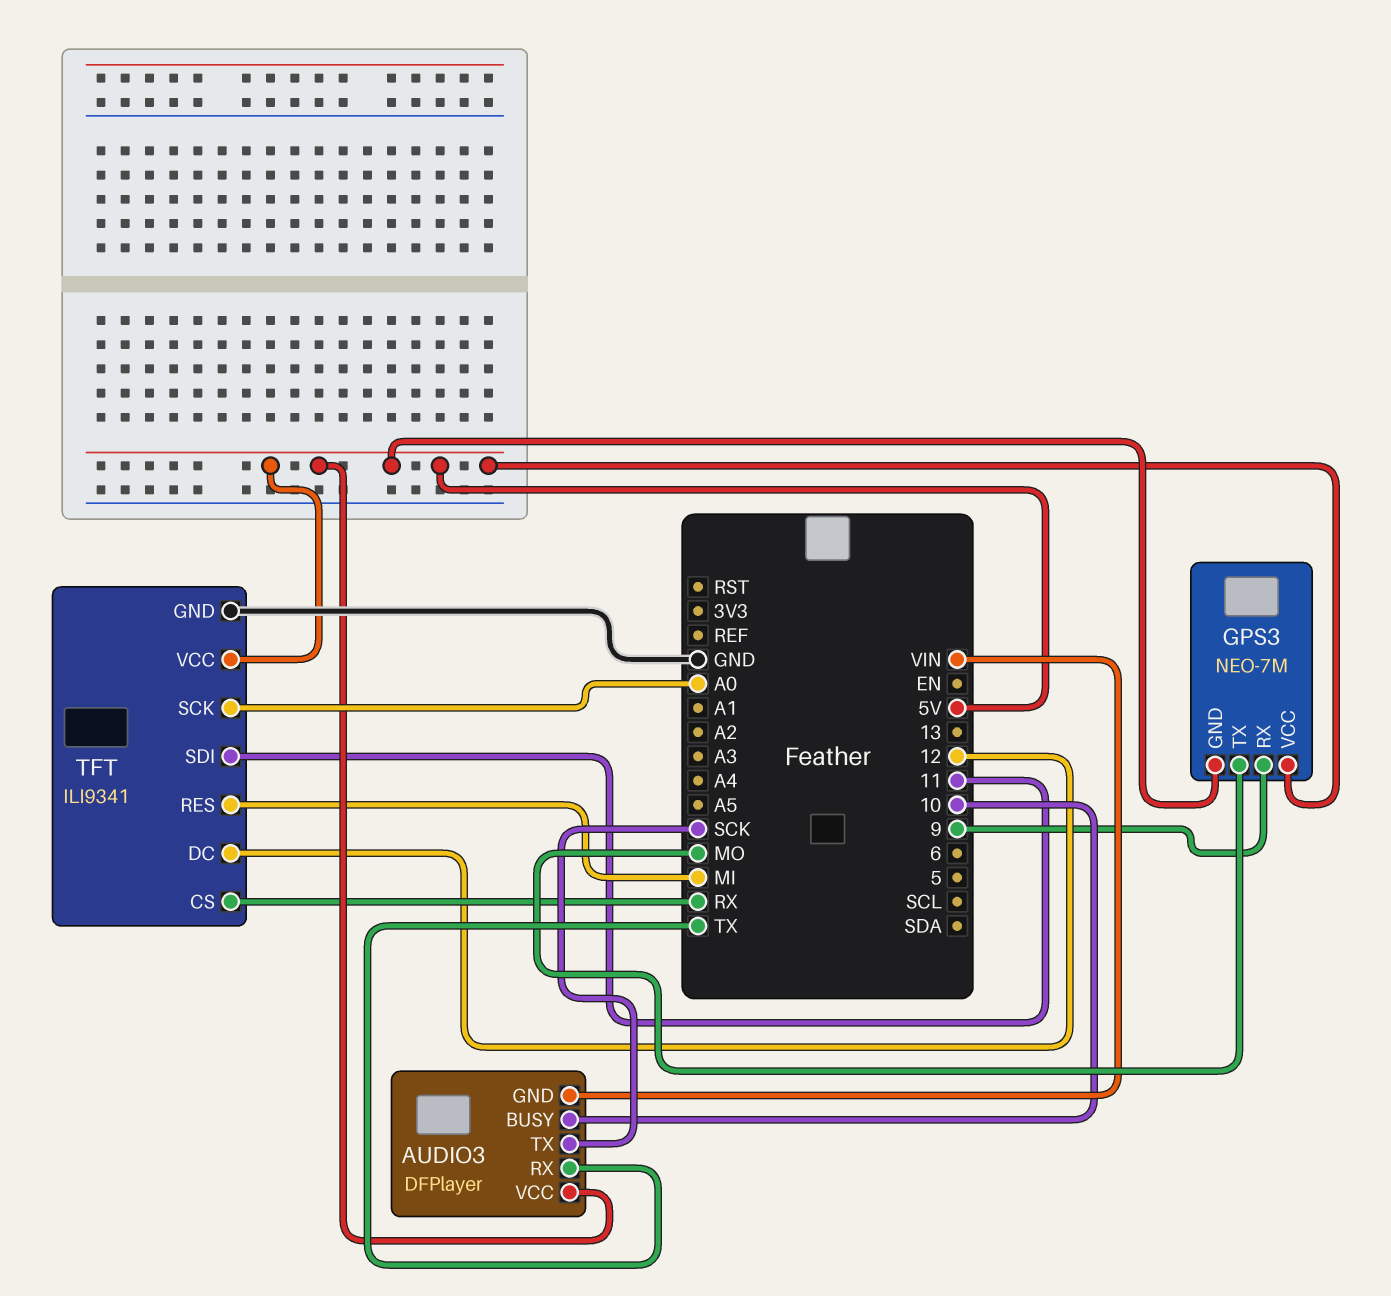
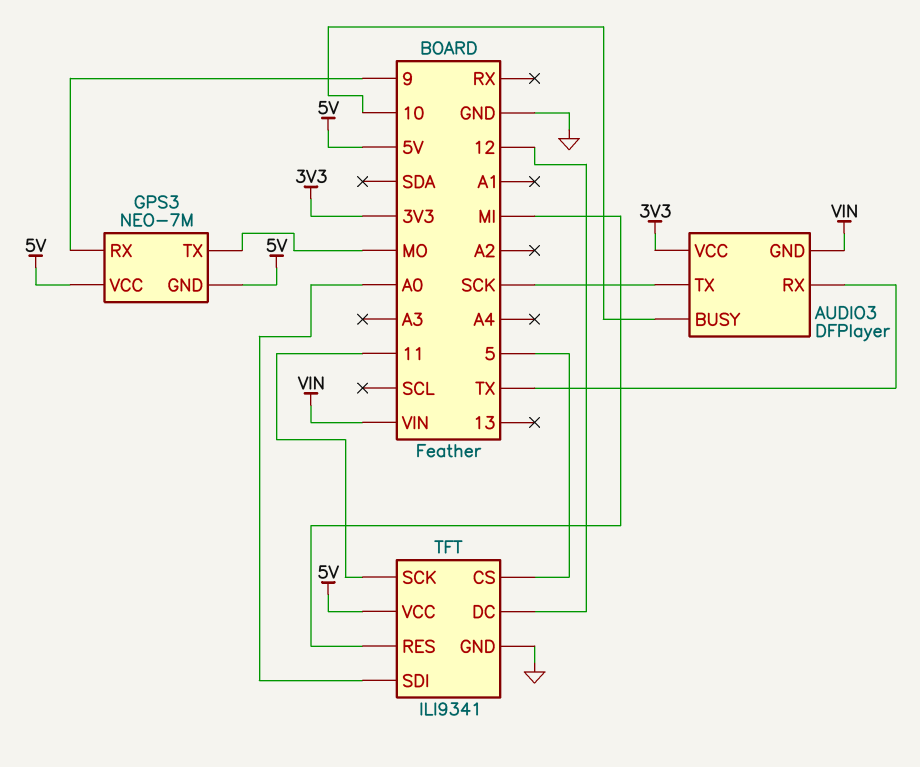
AUDIO3 pin VCC: 5V -> 3V3
TFT pin CS: RX -> 5
TFT pin SCK: A0 -> 11
TFT pin SDI: 11 -> A0

